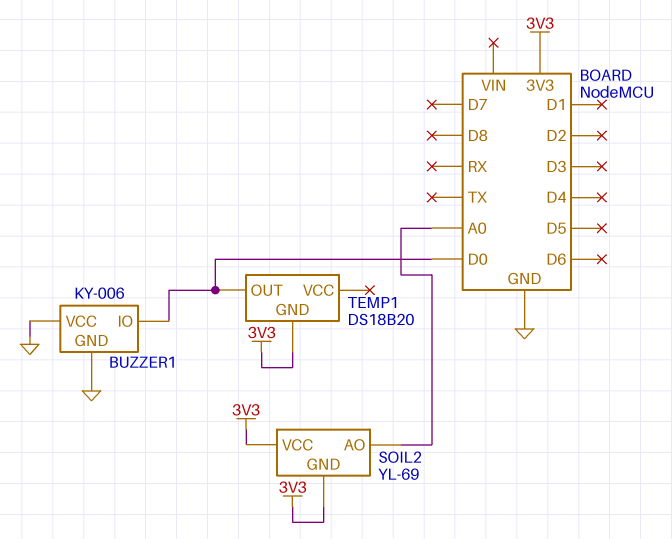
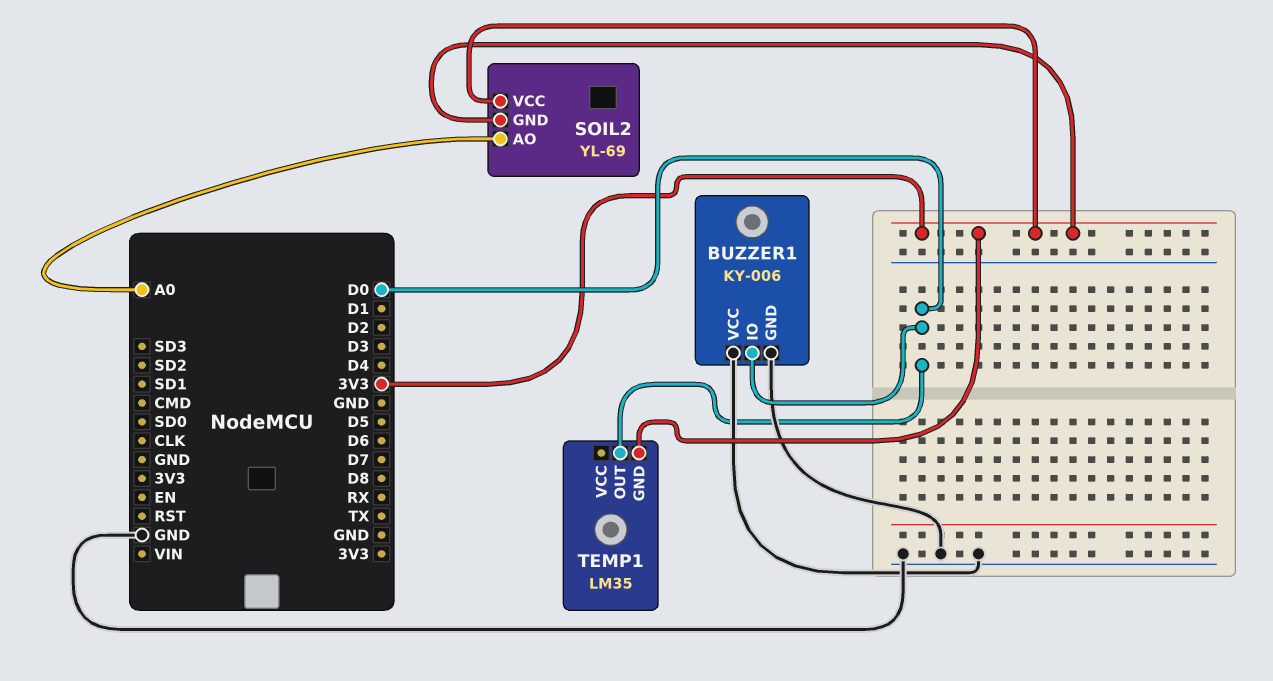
TEMP1: DS18B20 -> LM35

